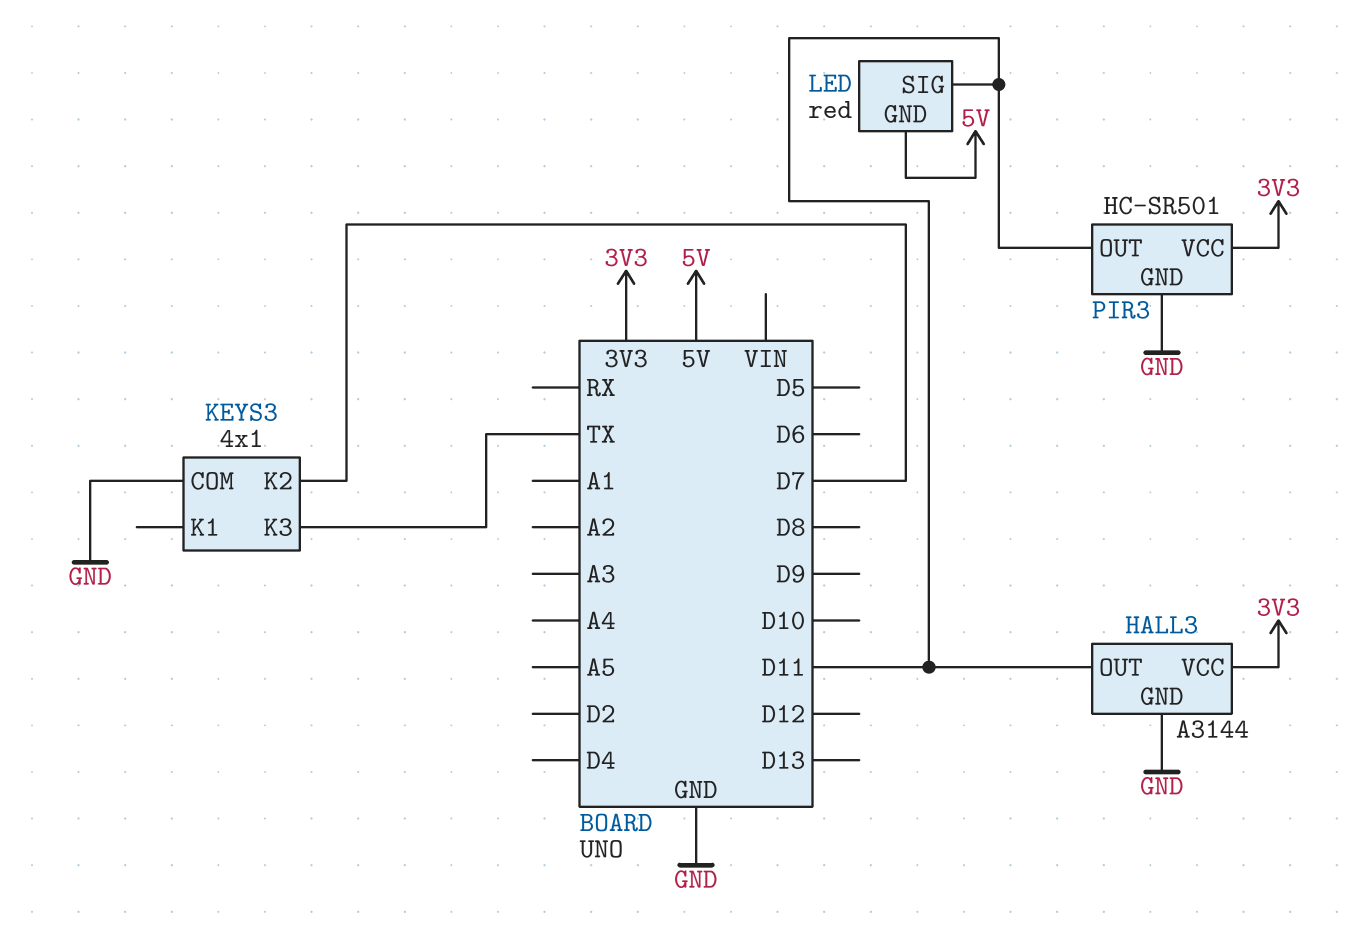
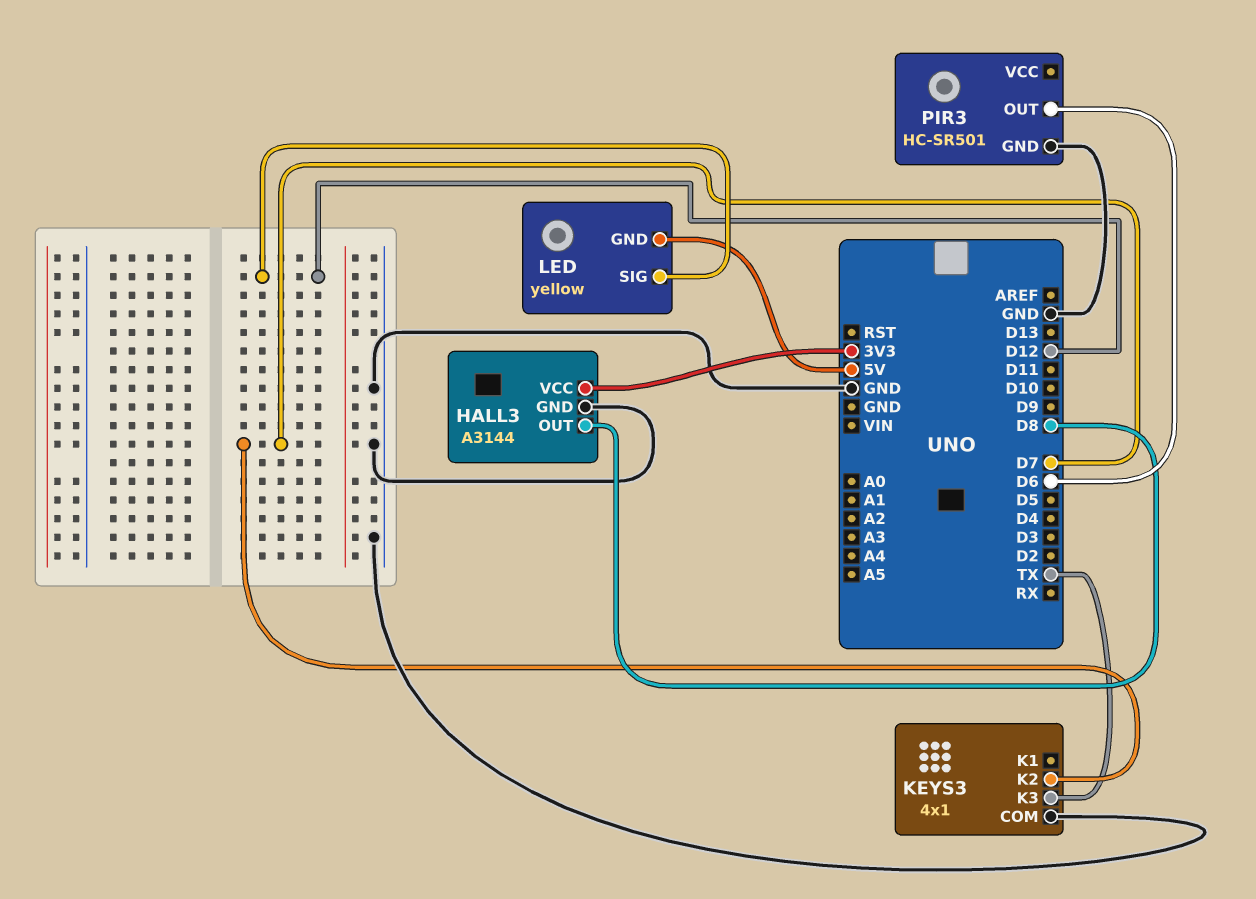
HALL3 pin OUT: D11 -> D8
LED: red -> yellow
LED pin SIG: D11 -> D12
PIR3 pin OUT: D11 -> D6
PIR3 pin VCC: 3V3 -> none

